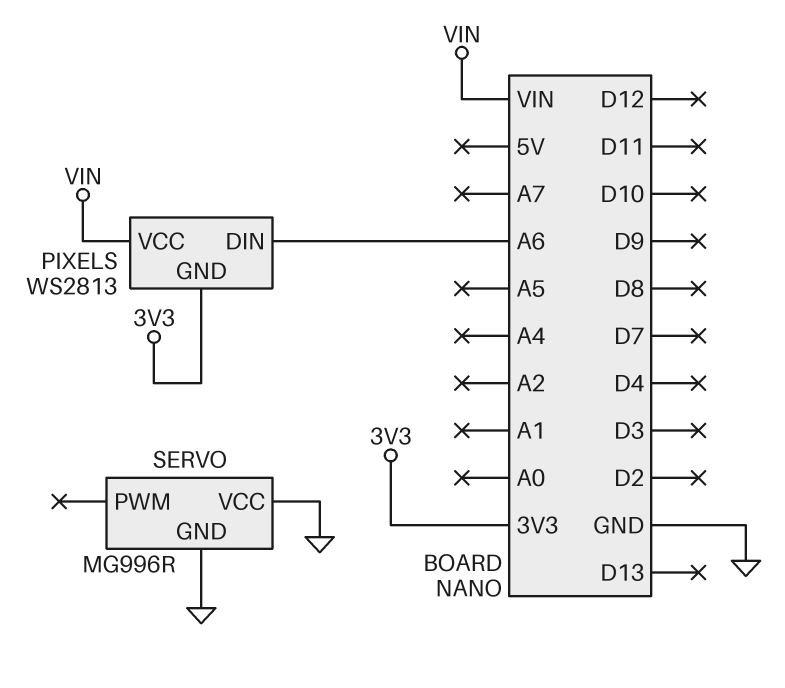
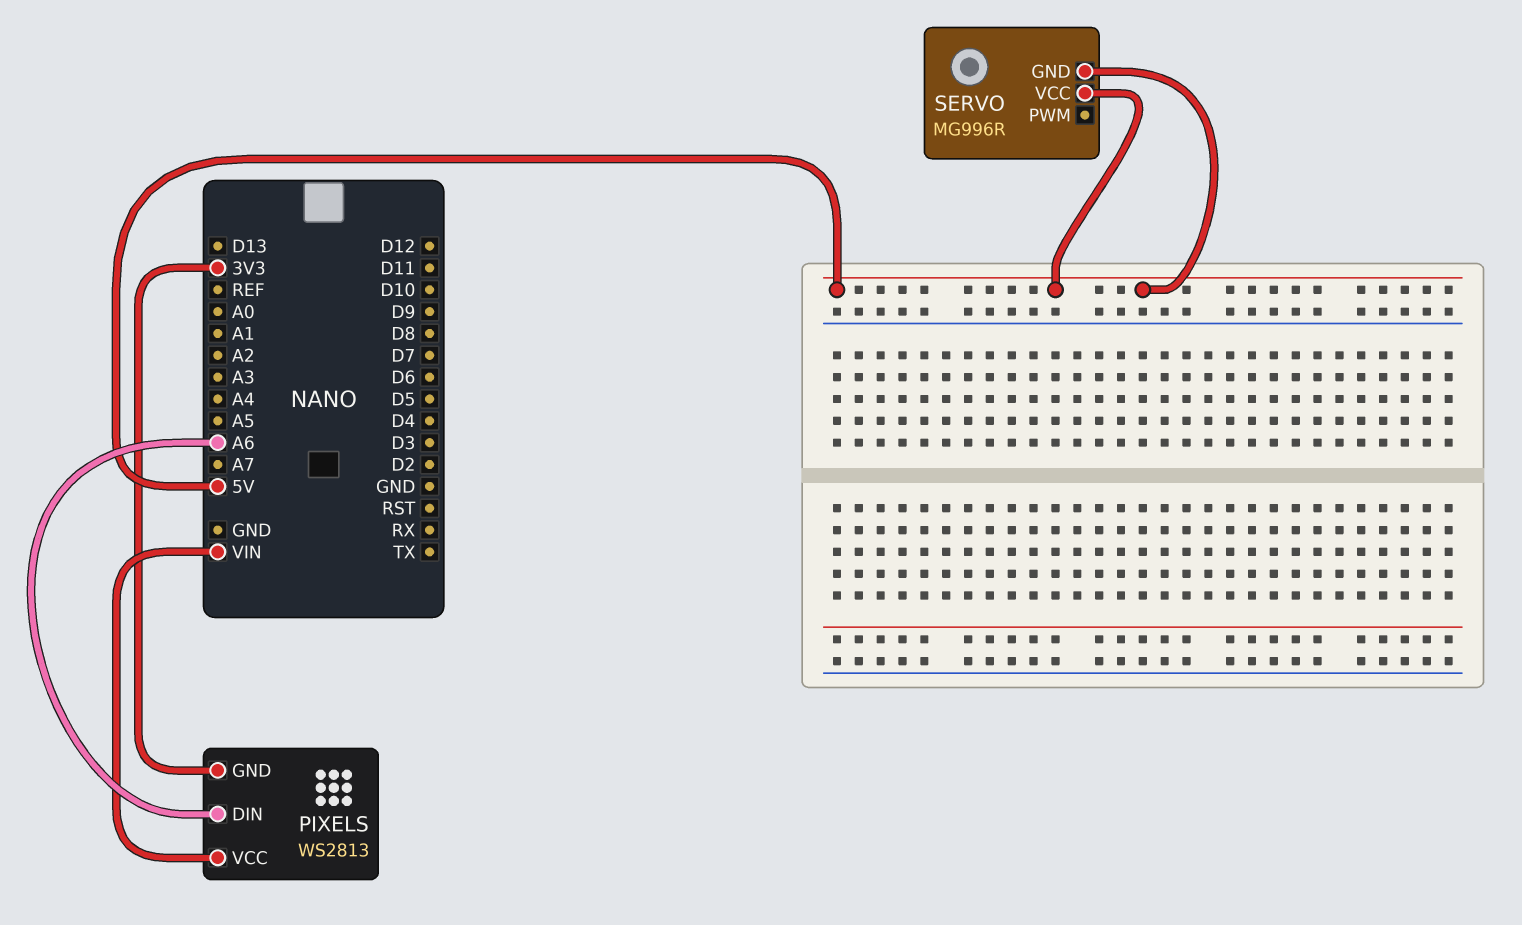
SERVO pin GND: GND -> 5V
SERVO pin VCC: GND -> 5V

